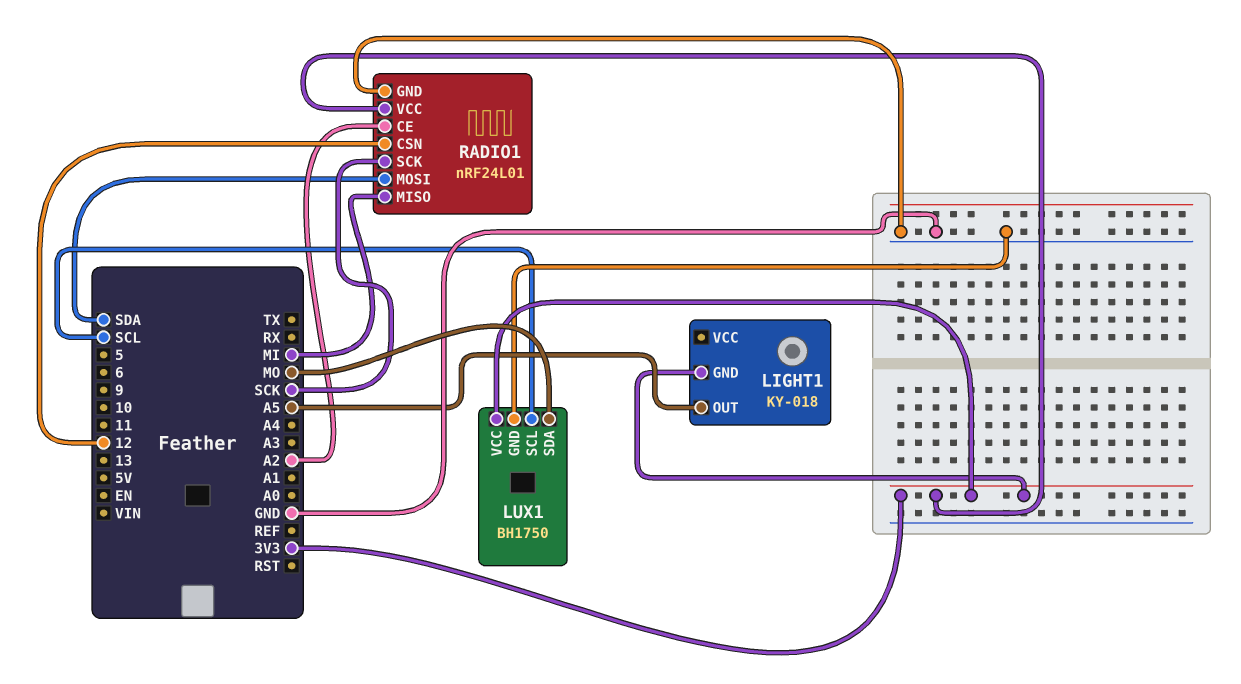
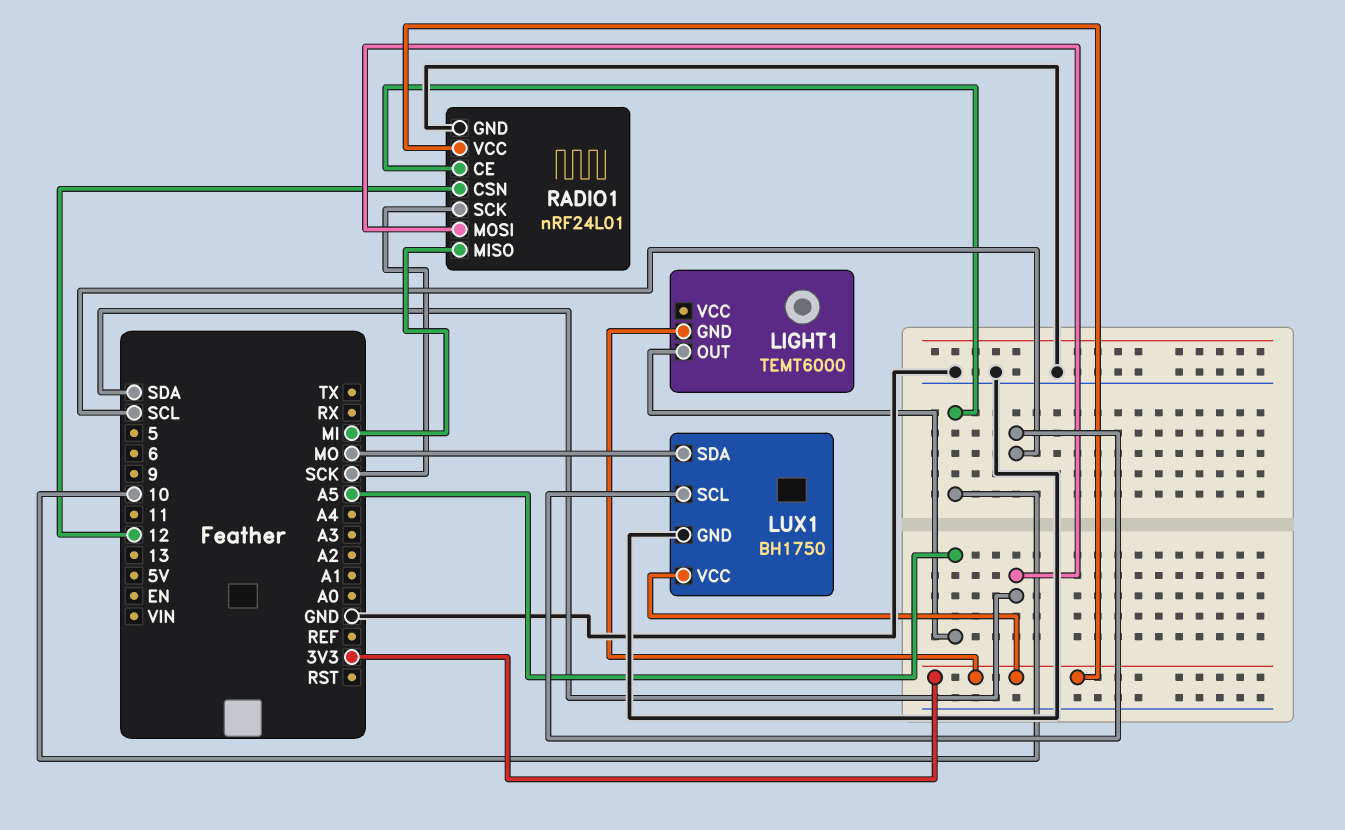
LIGHT1: KY-018 -> TEMT6000
RADIO1 pin CE: A2 -> 10

